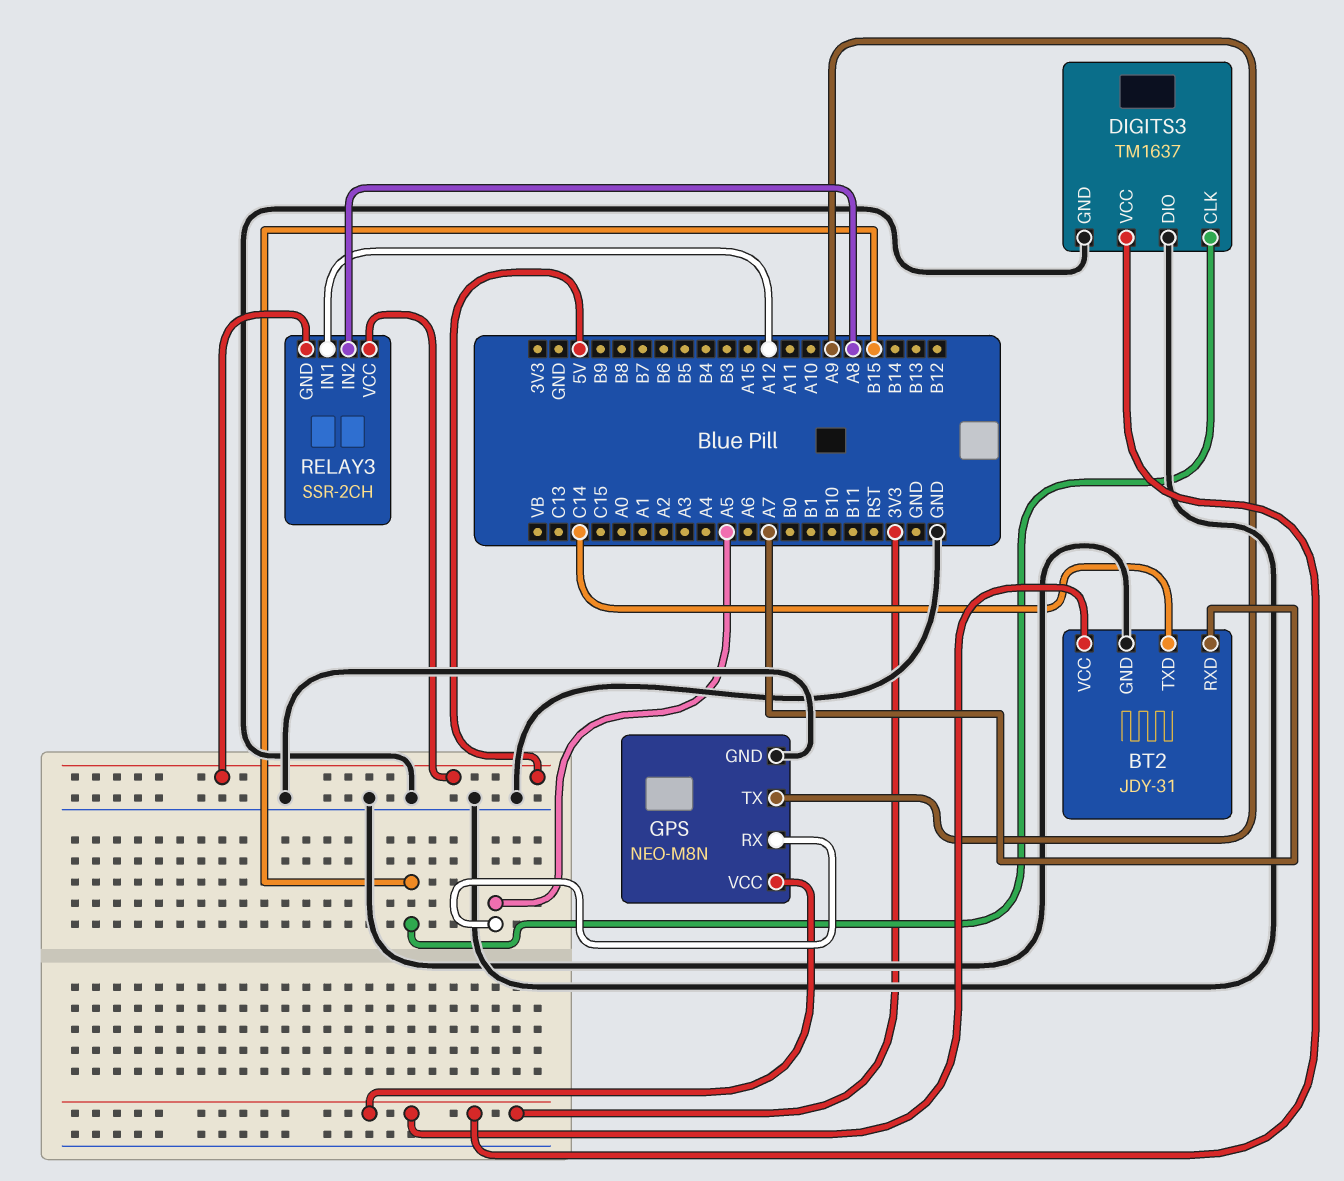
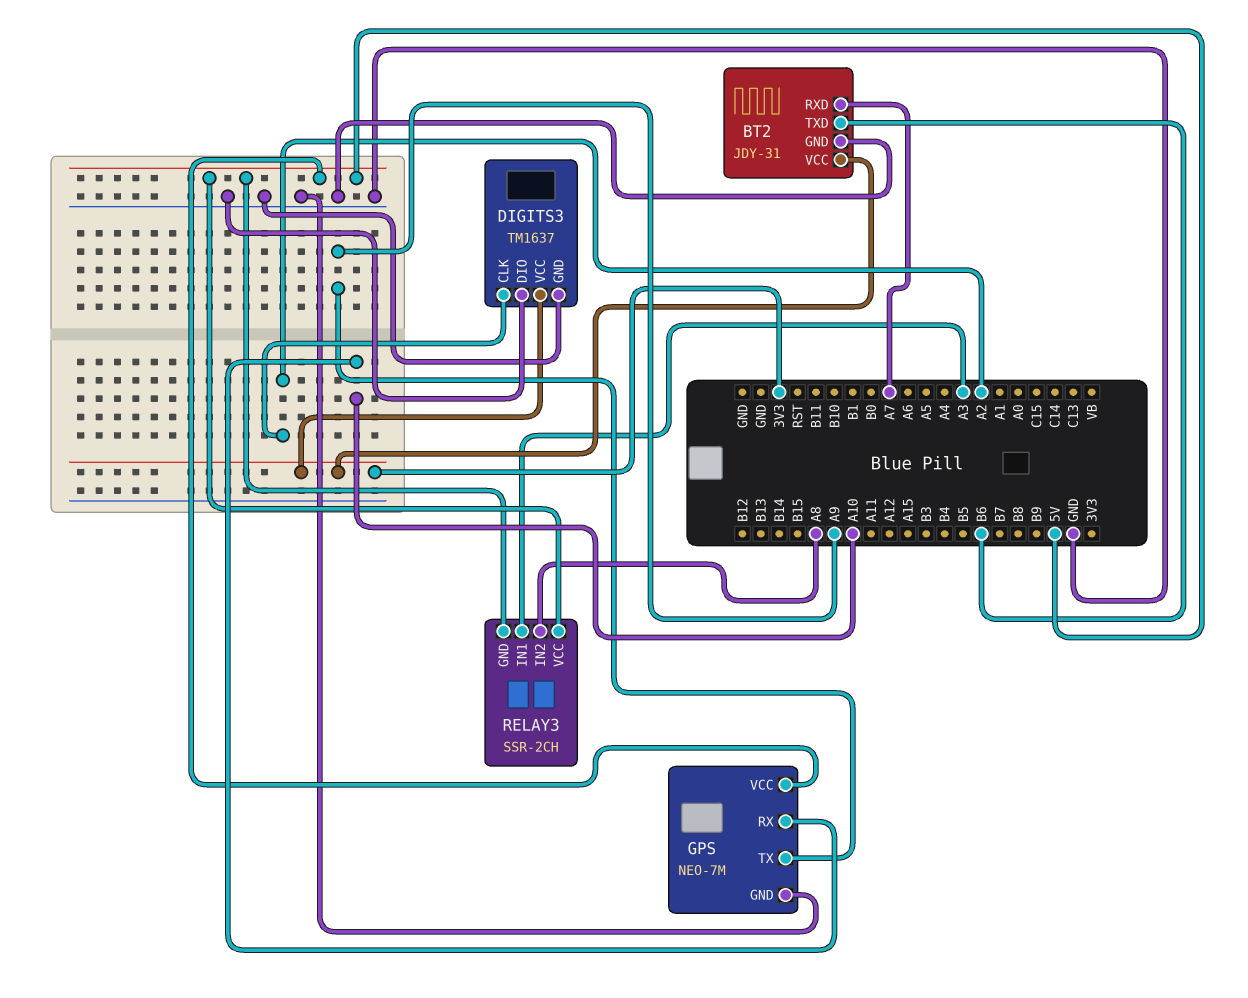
BT2 pin TXD: C14 -> B6
DIGITS3 pin CLK: B15 -> A2
GPS: NEO-M8N -> NEO-7M
GPS pin RX: A5 -> A10
GPS pin VCC: 3V3 -> 5V
RELAY3 pin IN1: A12 -> A3

